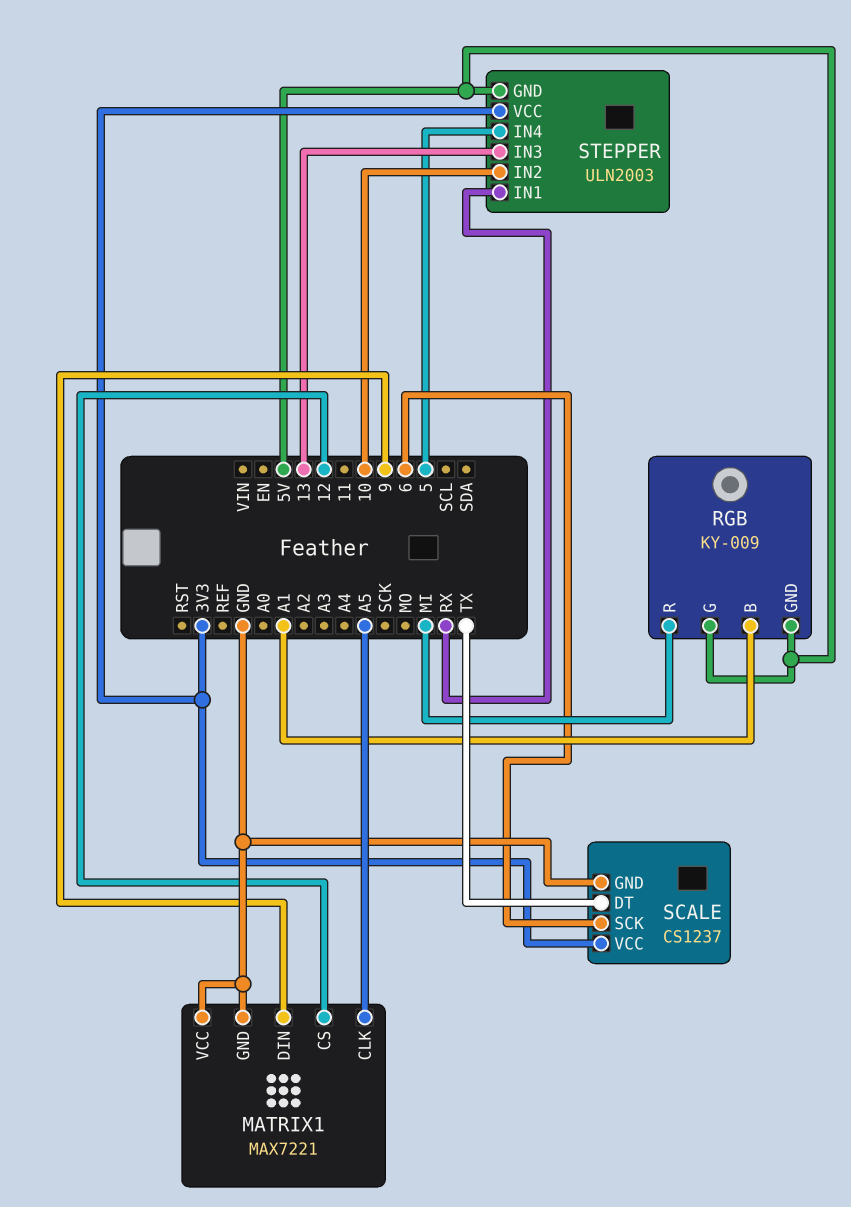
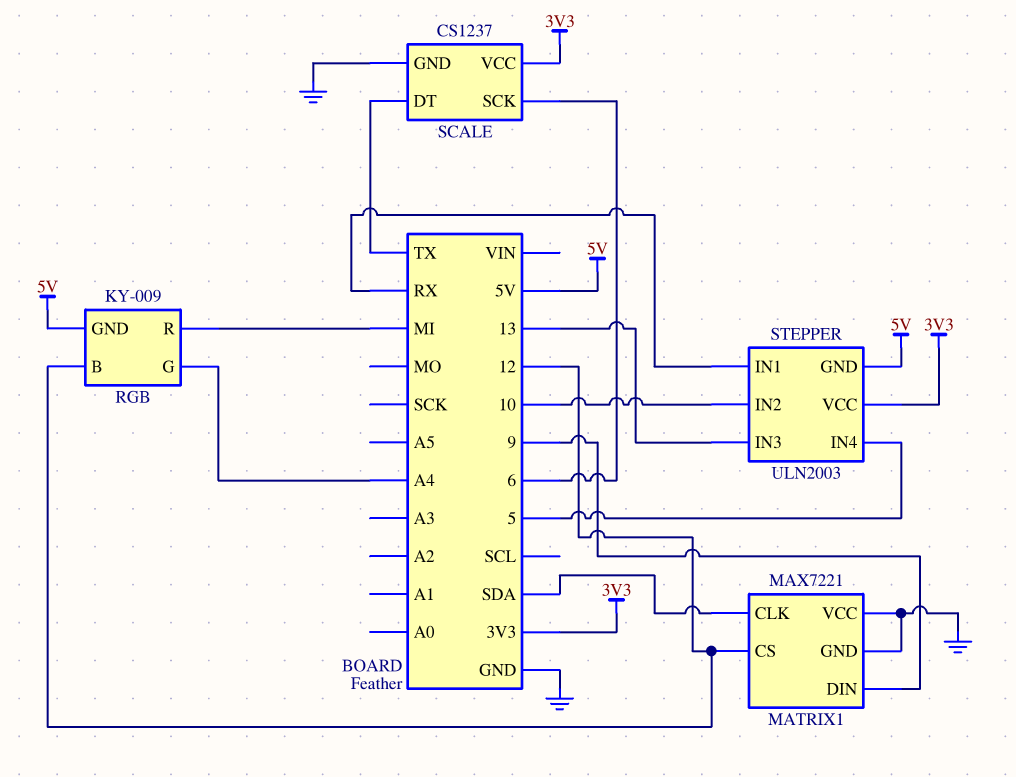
MATRIX1 pin CLK: A5 -> SDA
RGB pin B: A1 -> 12
RGB pin G: 5V -> A4

